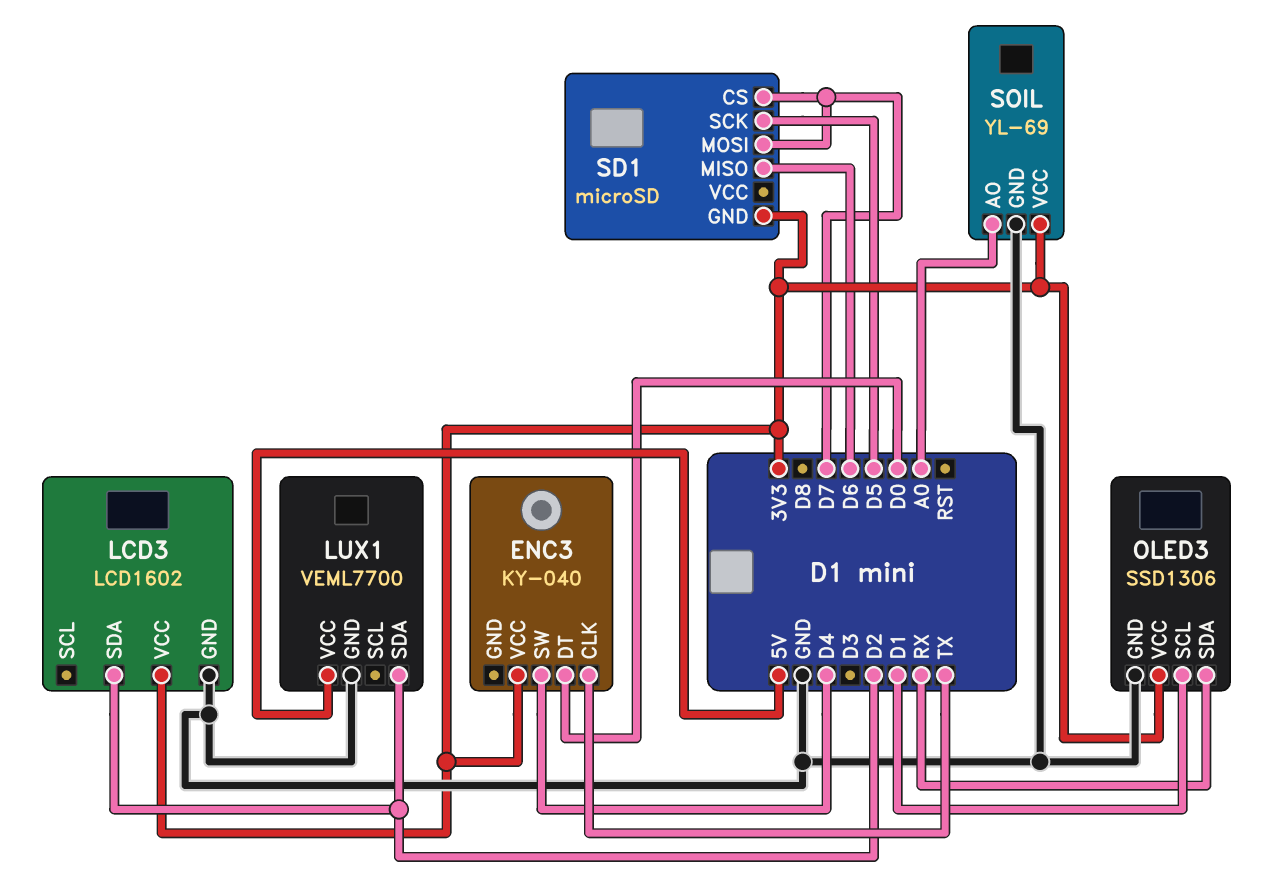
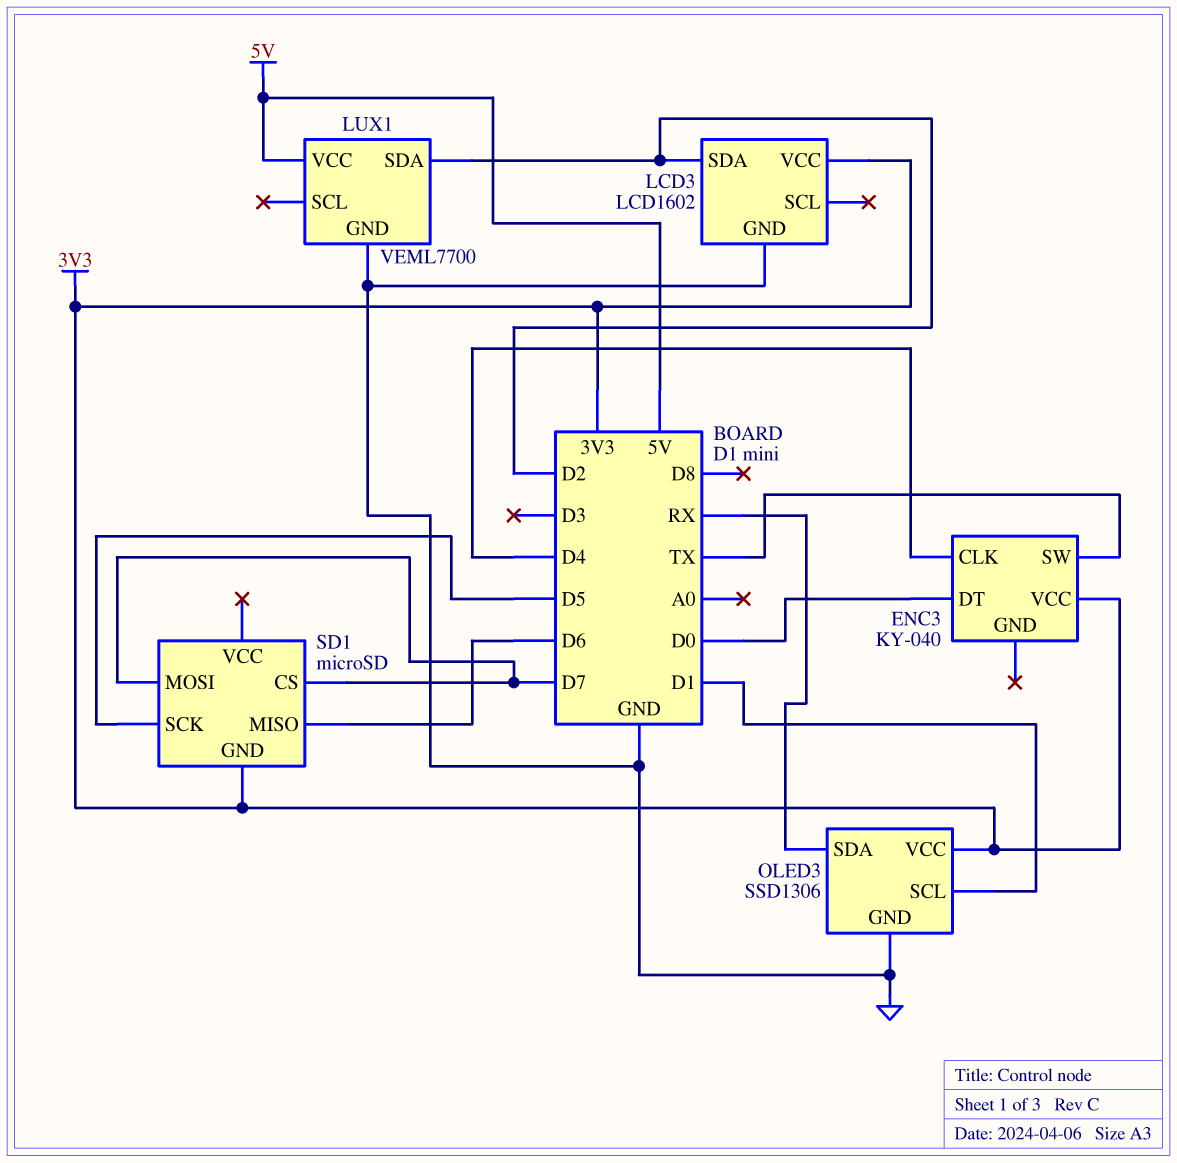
ENC3 pin CLK: TX -> D4
ENC3 pin SW: D4 -> TX
SOIL: YL-69 -> none
SOIL pin AO: A0 -> none
SOIL pin GND: GND -> none
SOIL pin VCC: 3V3 -> none

